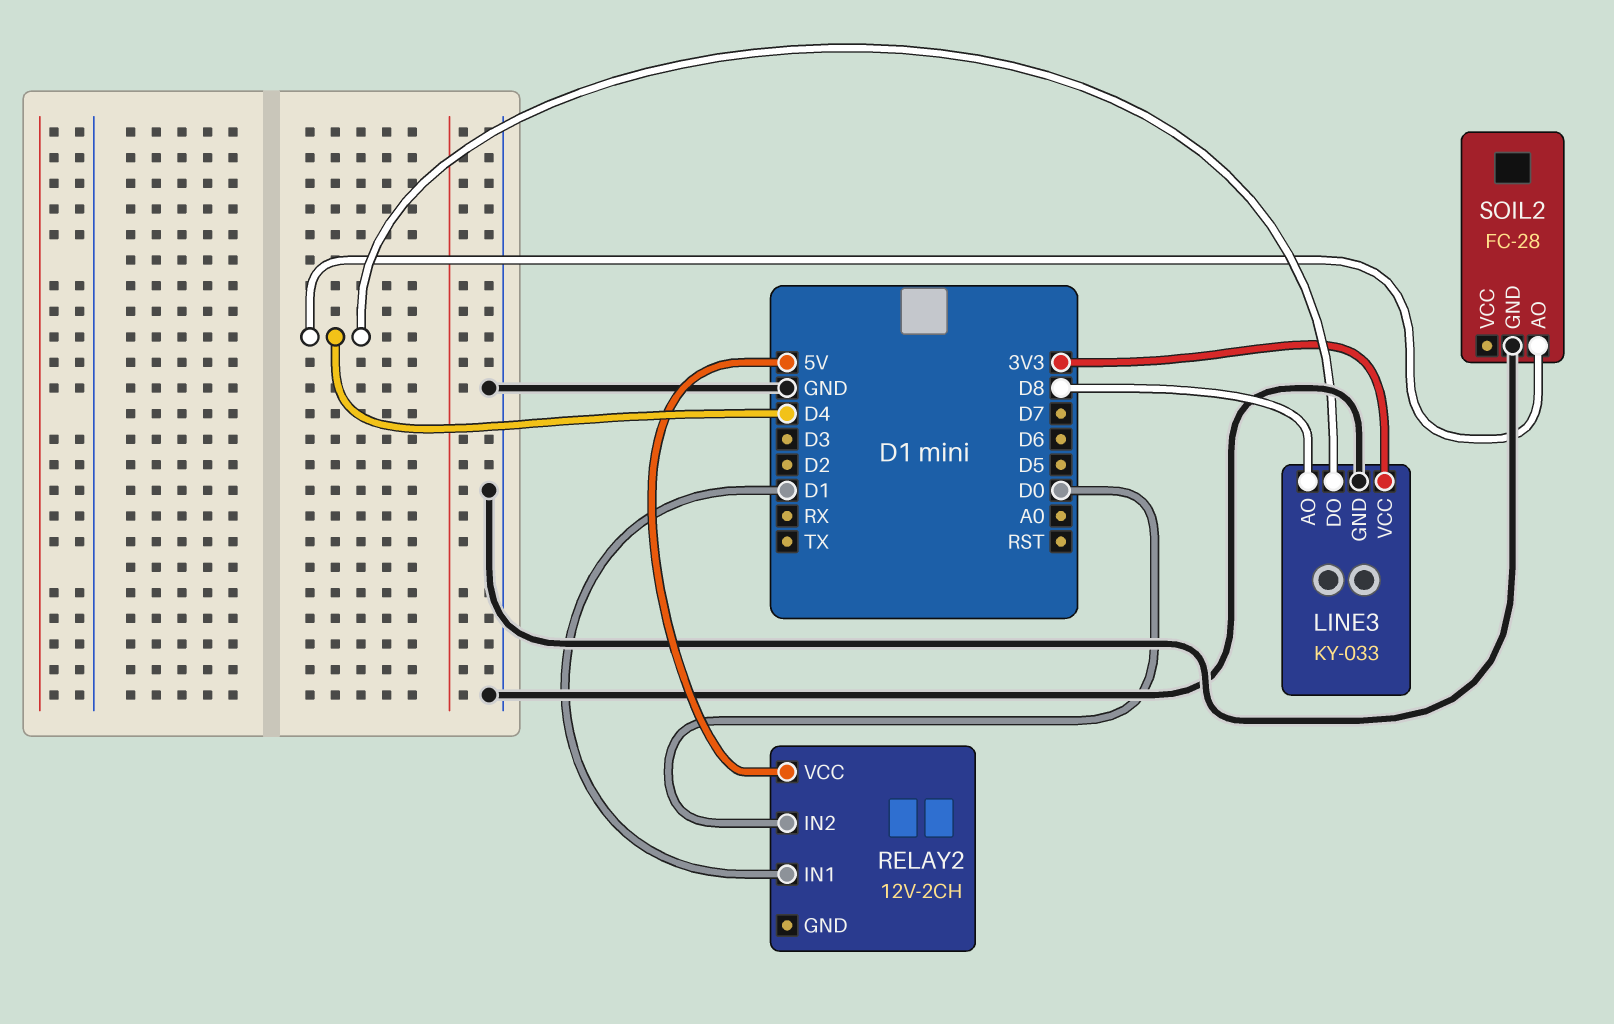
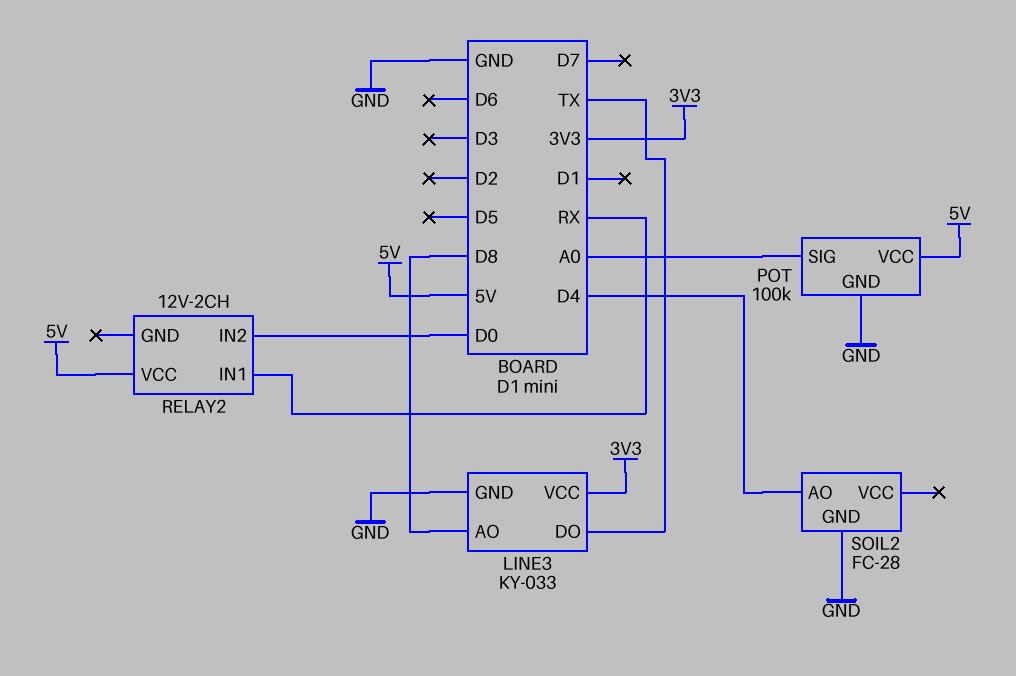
LINE3 pin DO: D4 -> TX
POT: none -> 100k
POT pin GND: none -> GND
POT pin SIG: none -> A0
POT pin VCC: none -> 5V
RELAY2 pin IN1: D1 -> RX

